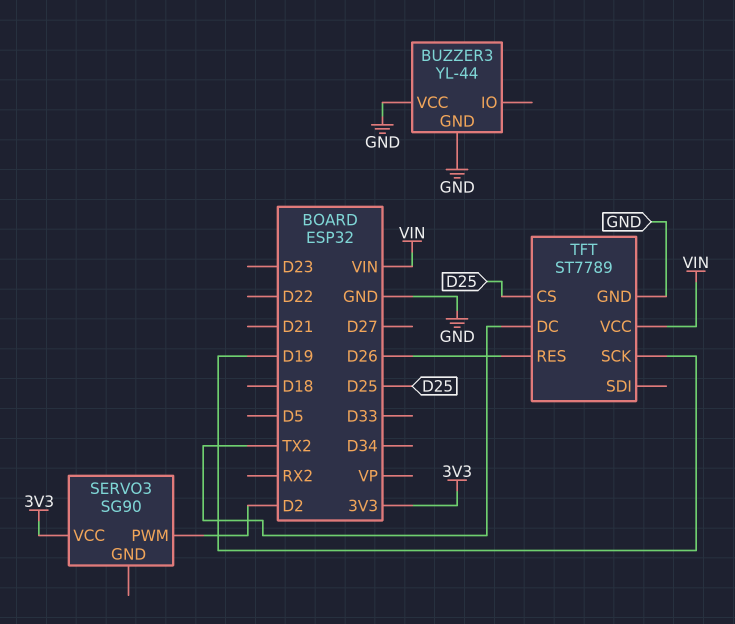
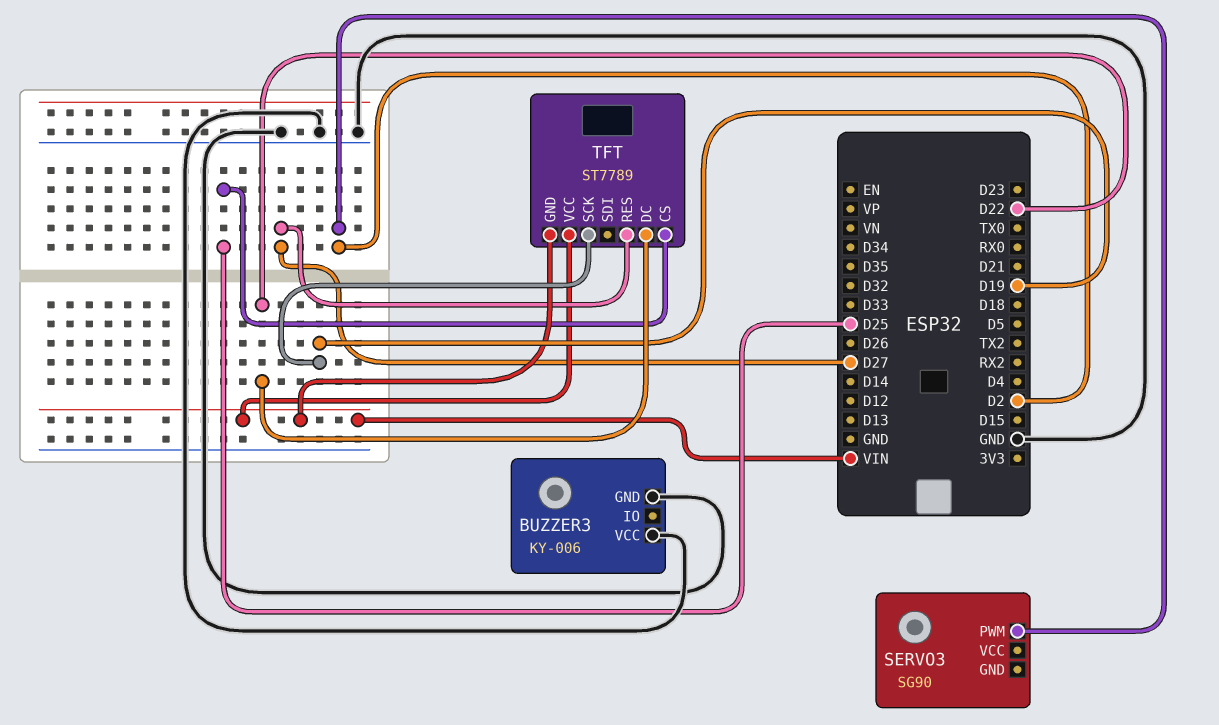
BUZZER3: YL-44 -> KY-006
SERVO3 pin VCC: 3V3 -> none
TFT pin DC: TX2 -> D22
TFT pin GND: GND -> VIN
TFT pin RES: D26 -> D27

